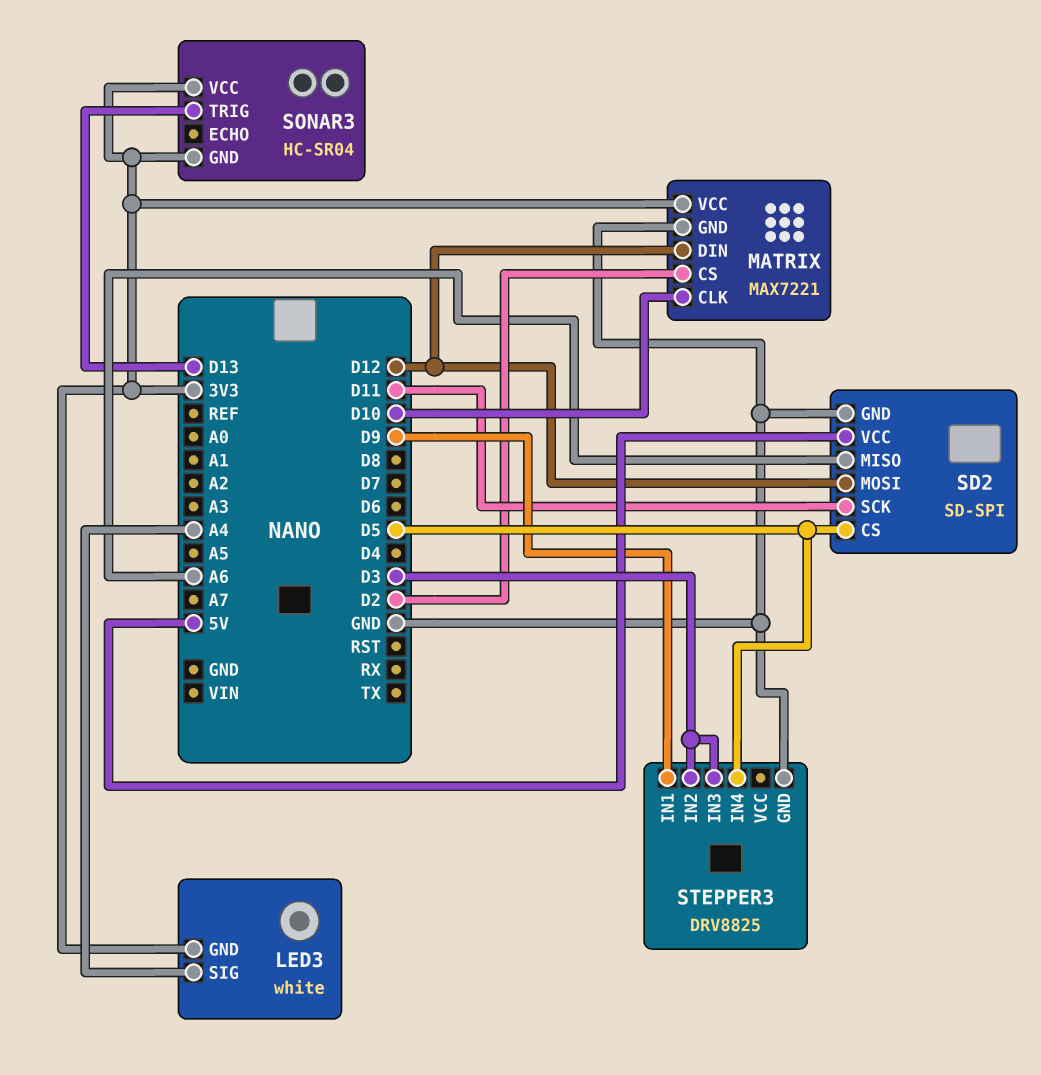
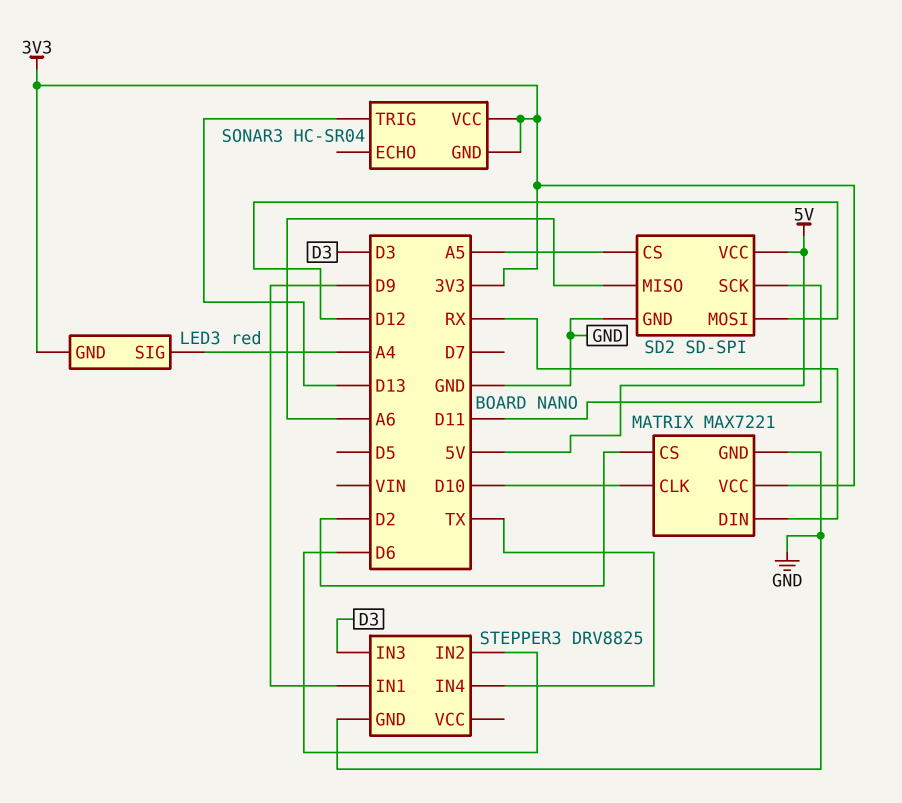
LED3: white -> red
MATRIX pin DIN: D12 -> RX
SD2 pin CS: D5 -> A5
STEPPER3 pin IN2: D3 -> D6
STEPPER3 pin IN4: D5 -> TX

